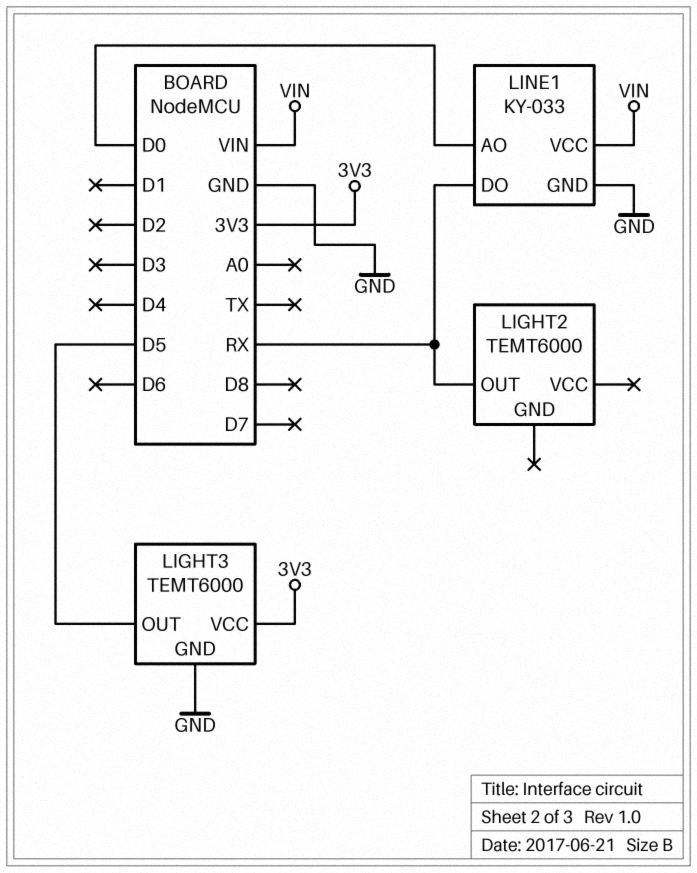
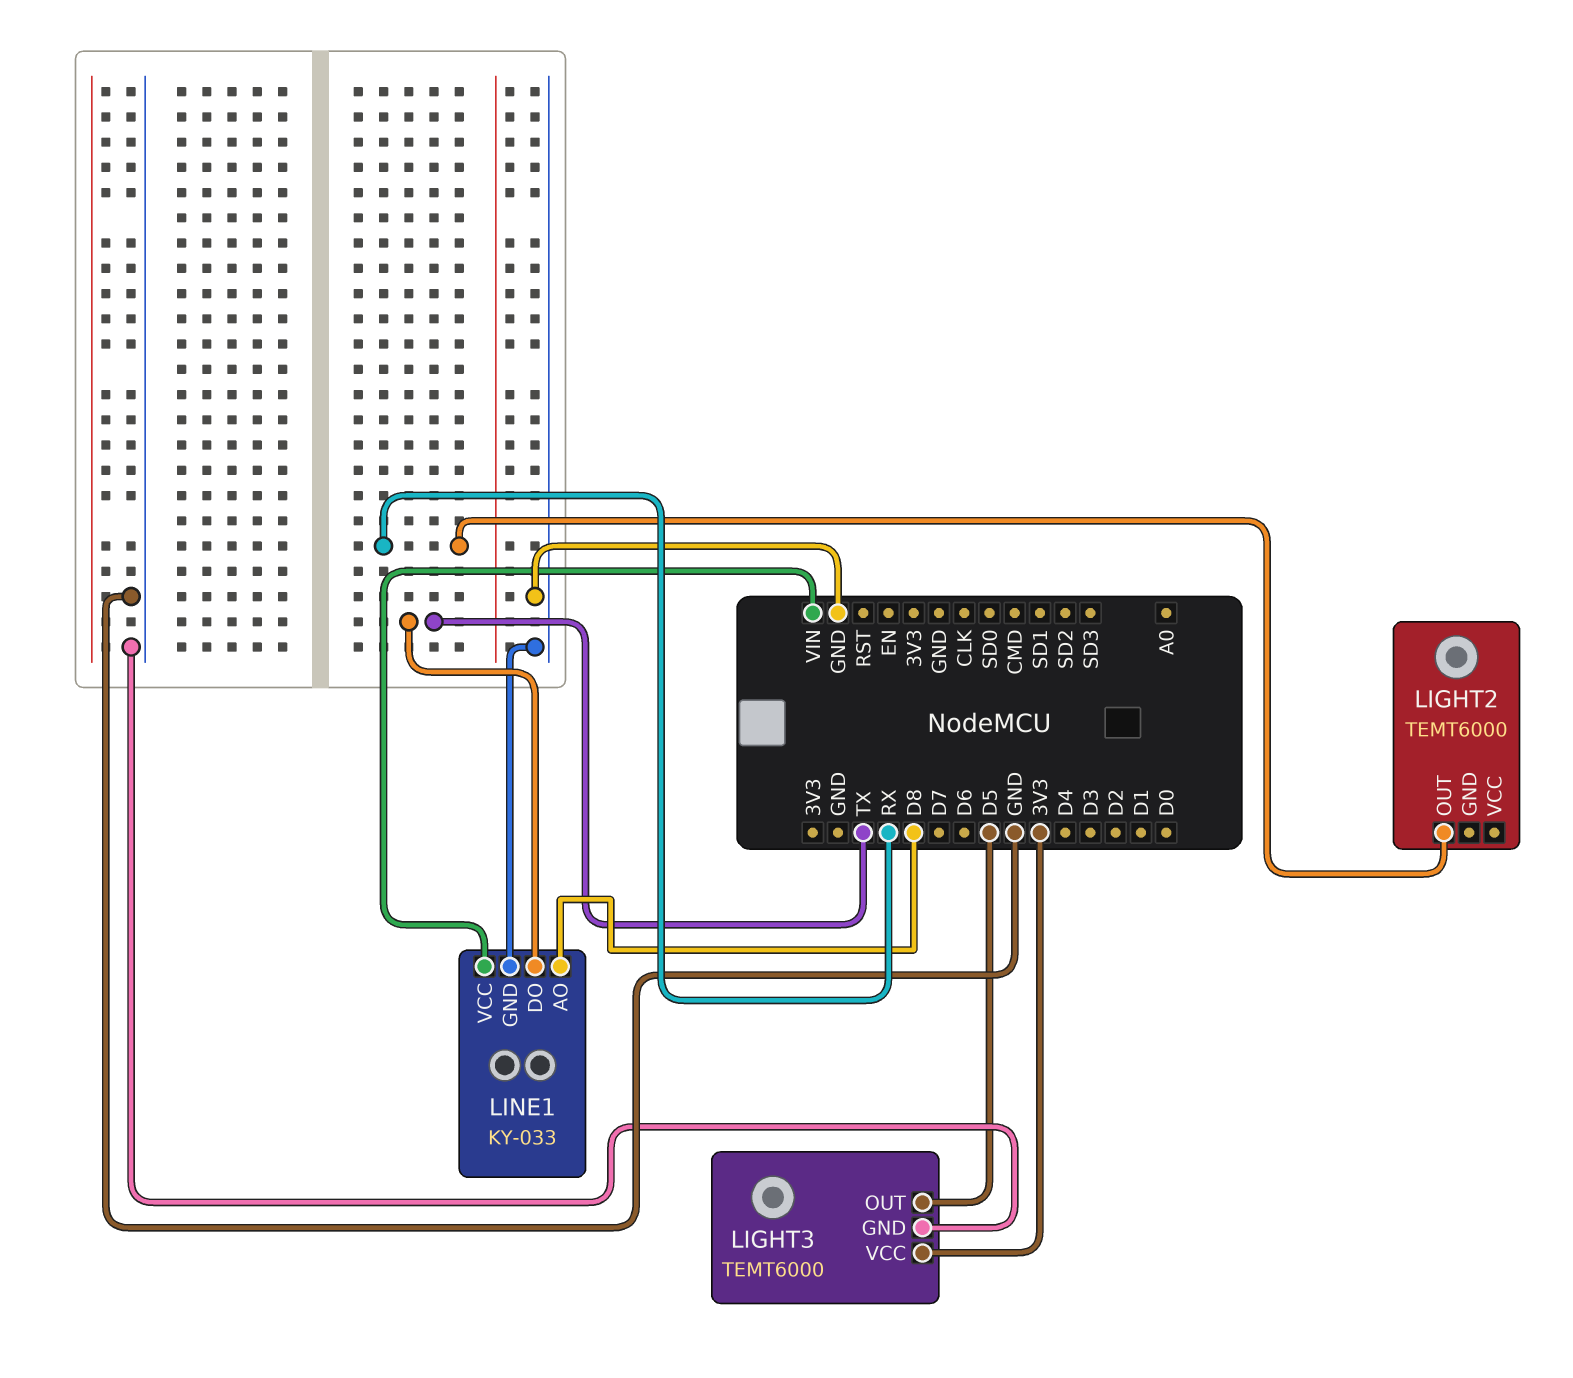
LINE1 pin AO: D0 -> D8
LINE1 pin DO: RX -> TX

